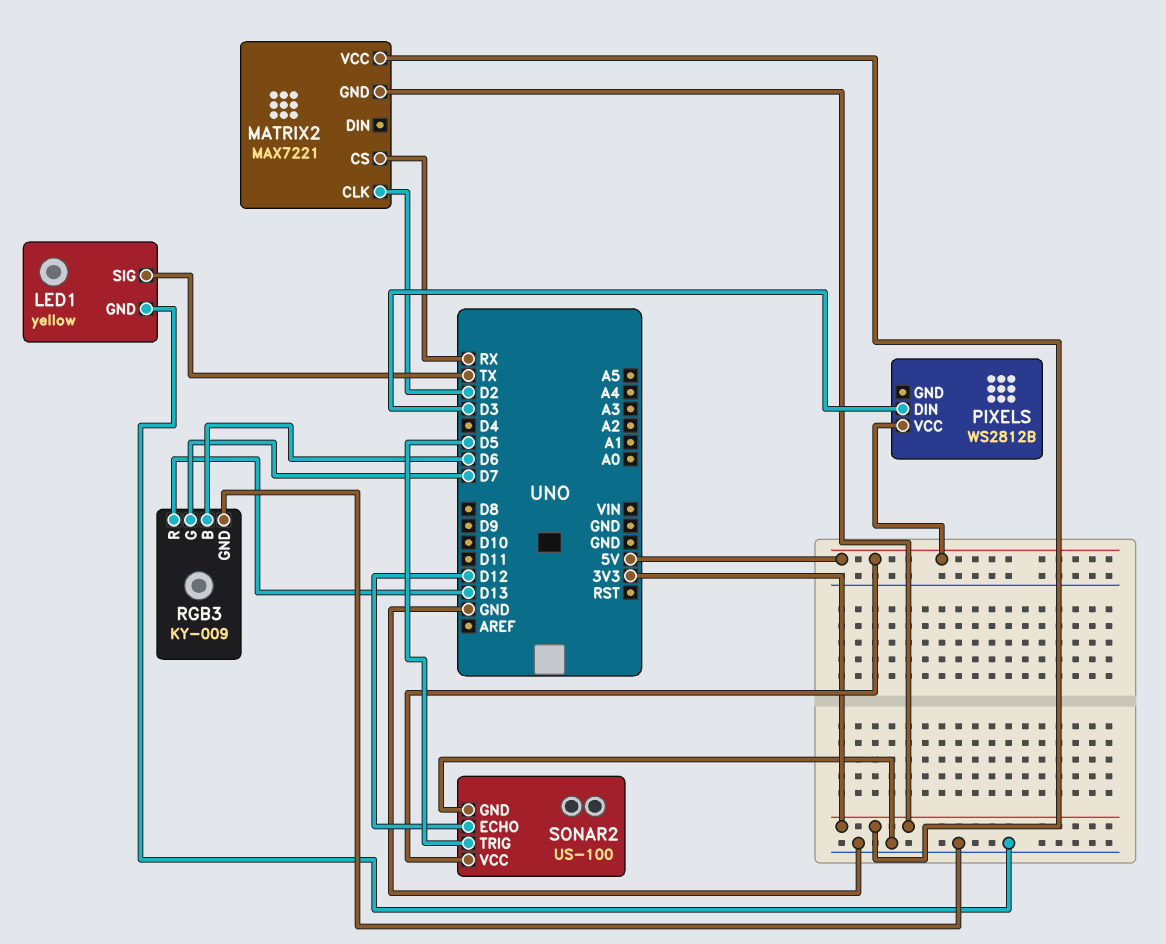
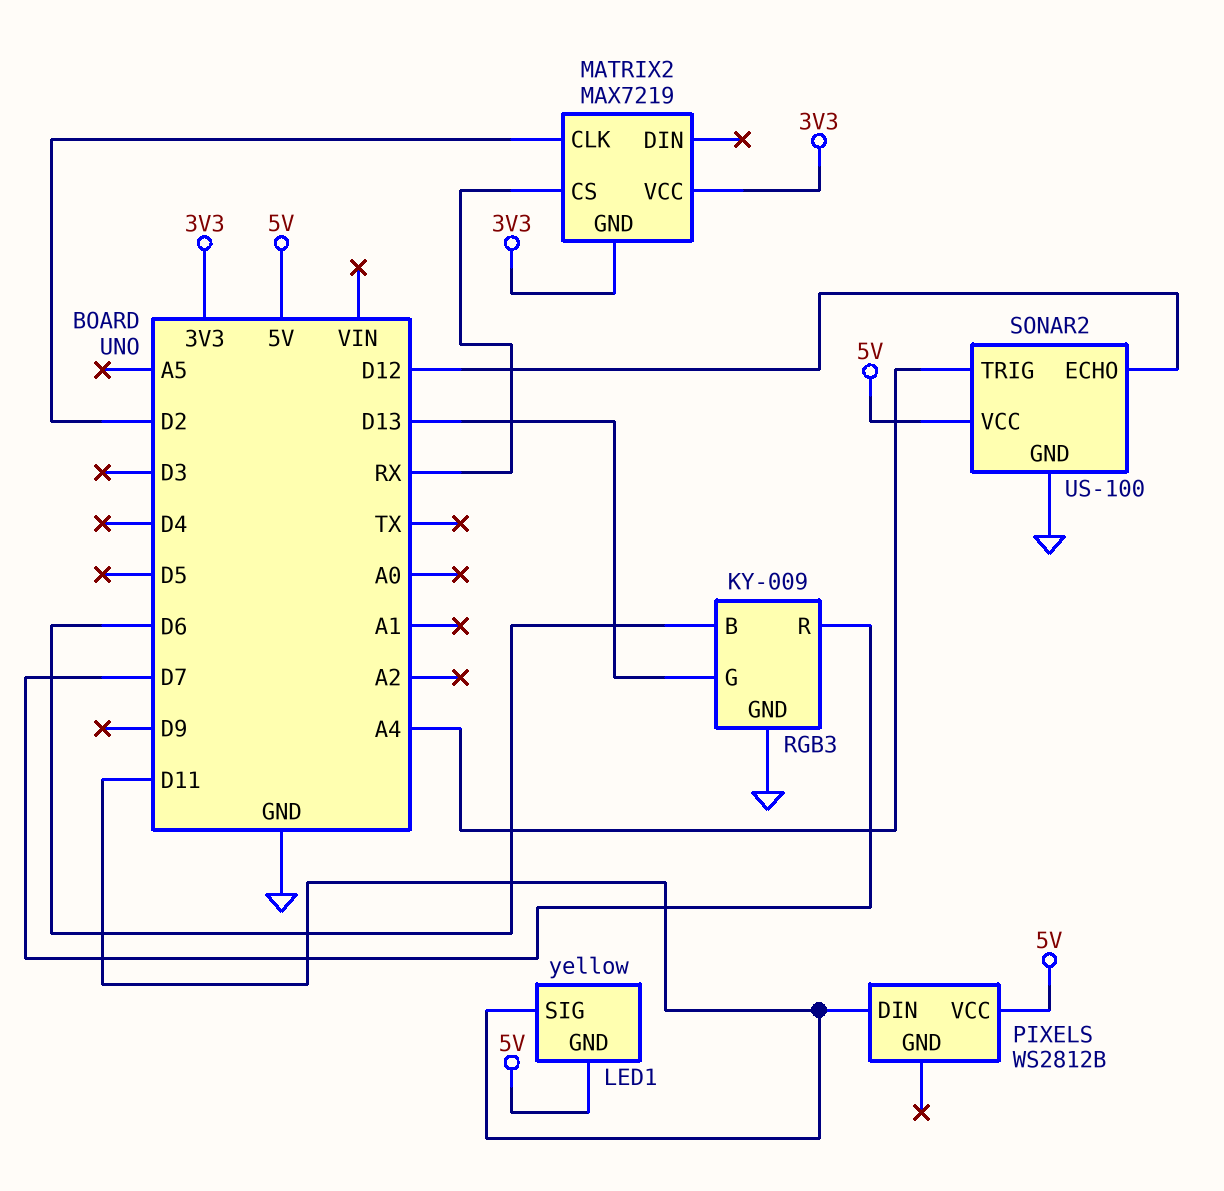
LED1 pin GND: GND -> 5V
LED1 pin SIG: TX -> D11
MATRIX2: MAX7221 -> MAX7219
PIXELS pin DIN: D3 -> D11
RGB3 pin G: D7 -> D13
RGB3 pin R: D13 -> D7
SONAR2 pin TRIG: D5 -> A4

